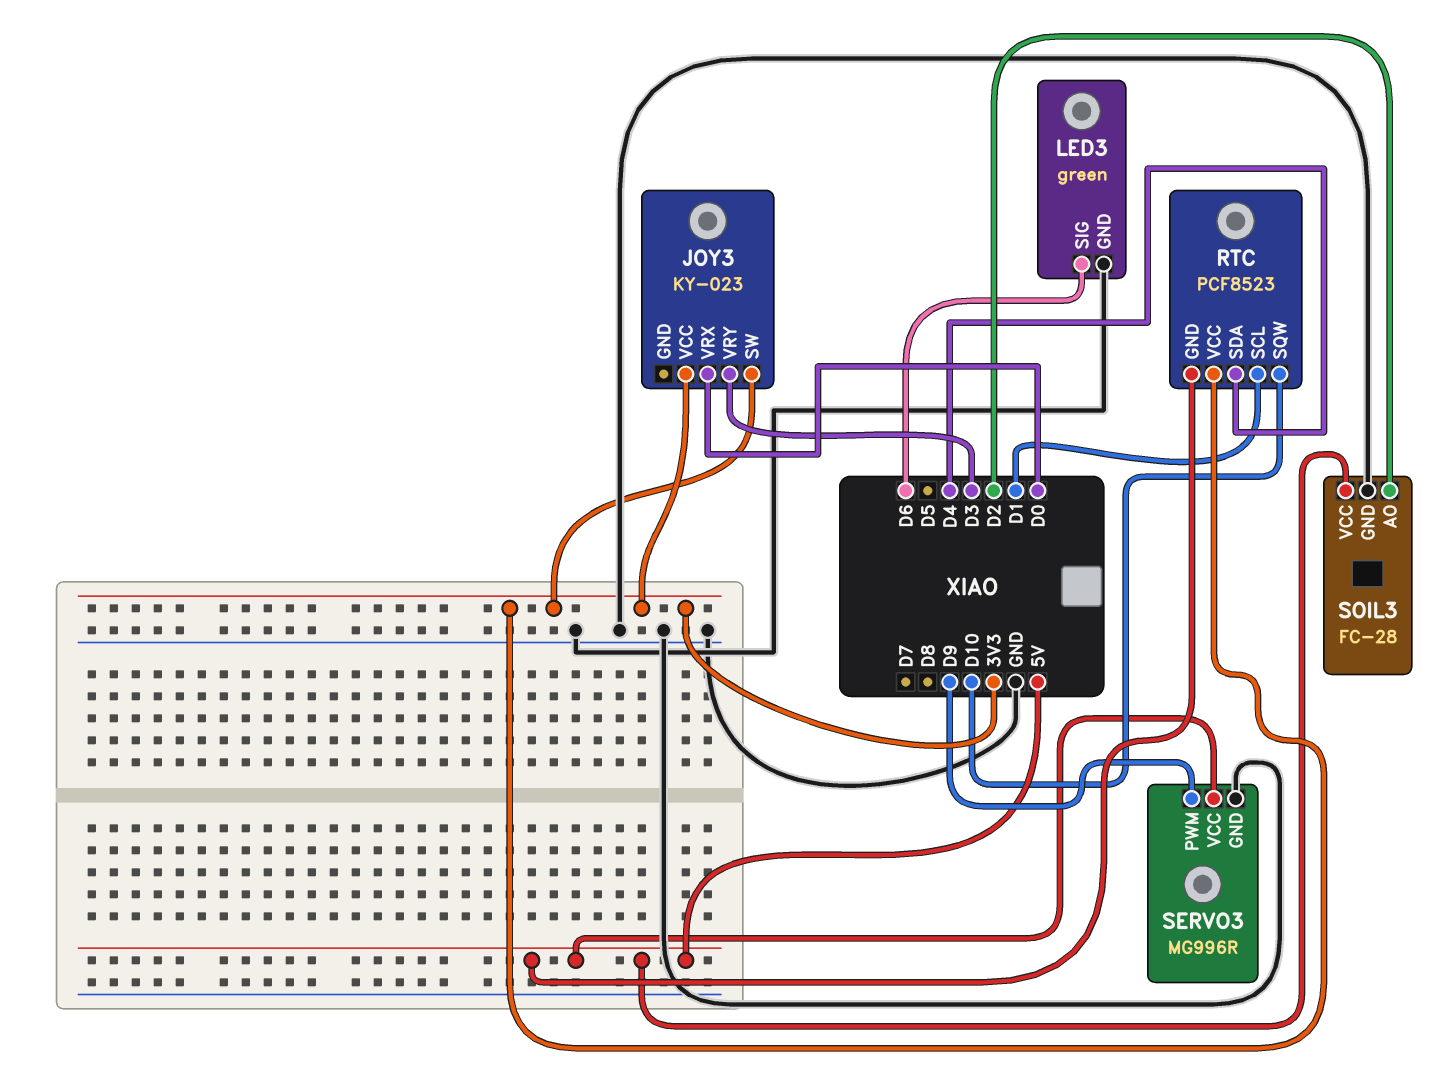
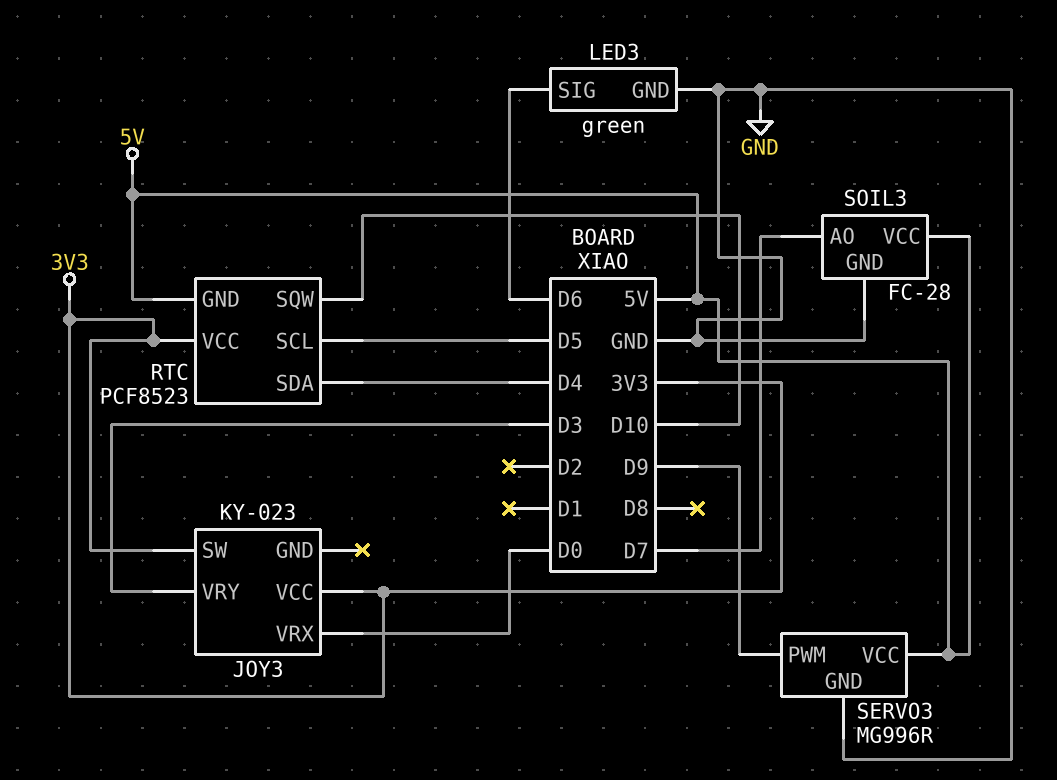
RTC pin SCL: D1 -> D5
SOIL3 pin AO: D2 -> D7

